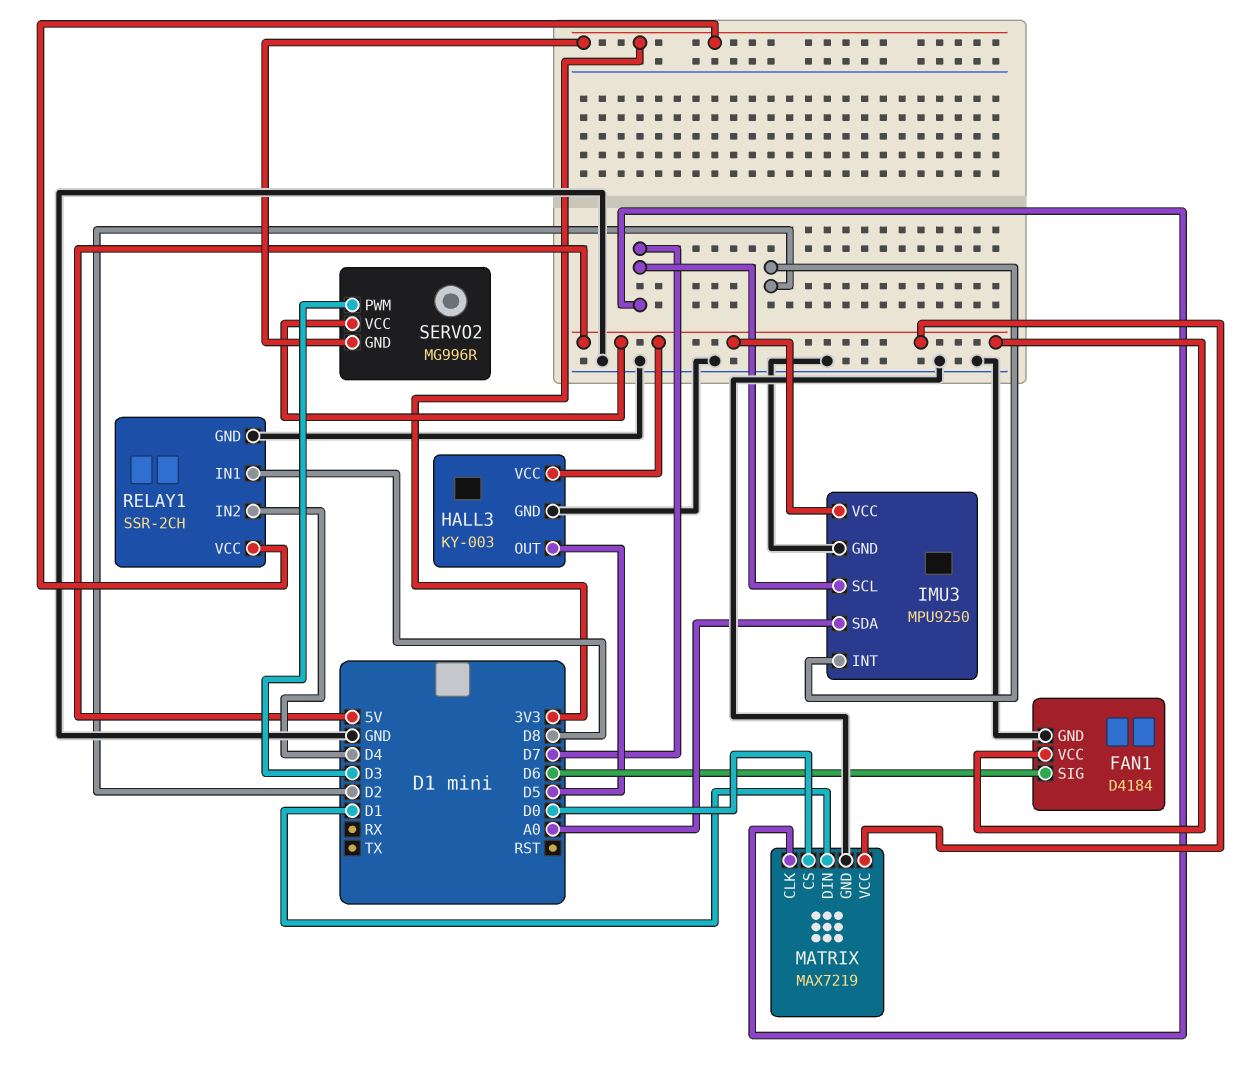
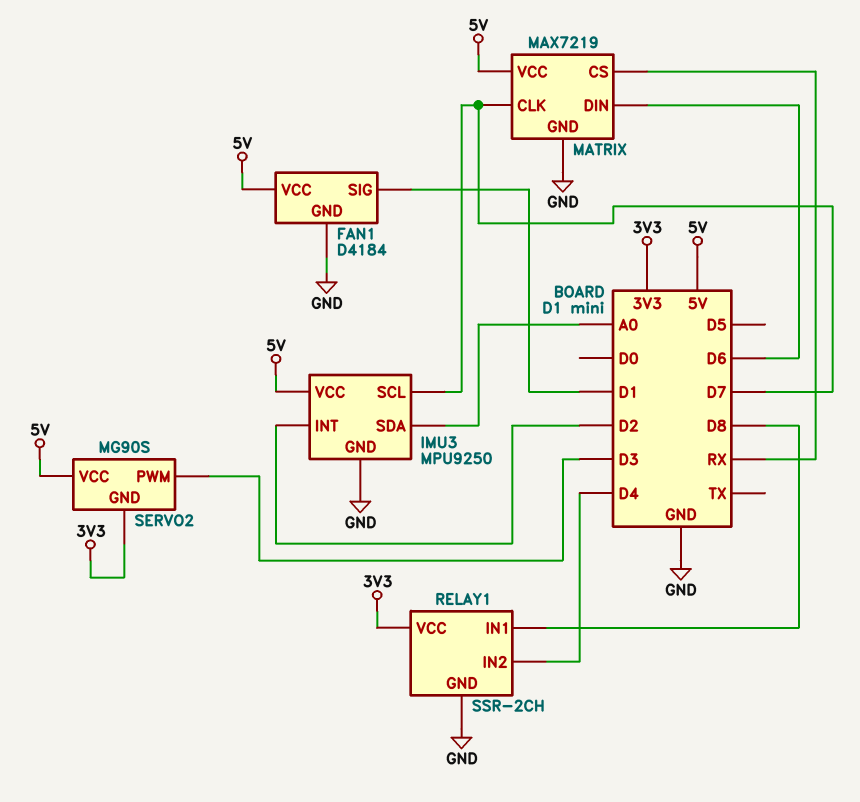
FAN1 pin SIG: D6 -> D1
HALL3: KY-003 -> none
HALL3 pin GND: GND -> none
HALL3 pin OUT: D5 -> none
HALL3 pin VCC: 5V -> none
MATRIX pin CS: D0 -> RX
MATRIX pin DIN: D1 -> D6
SERVO2: MG996R -> MG90S

